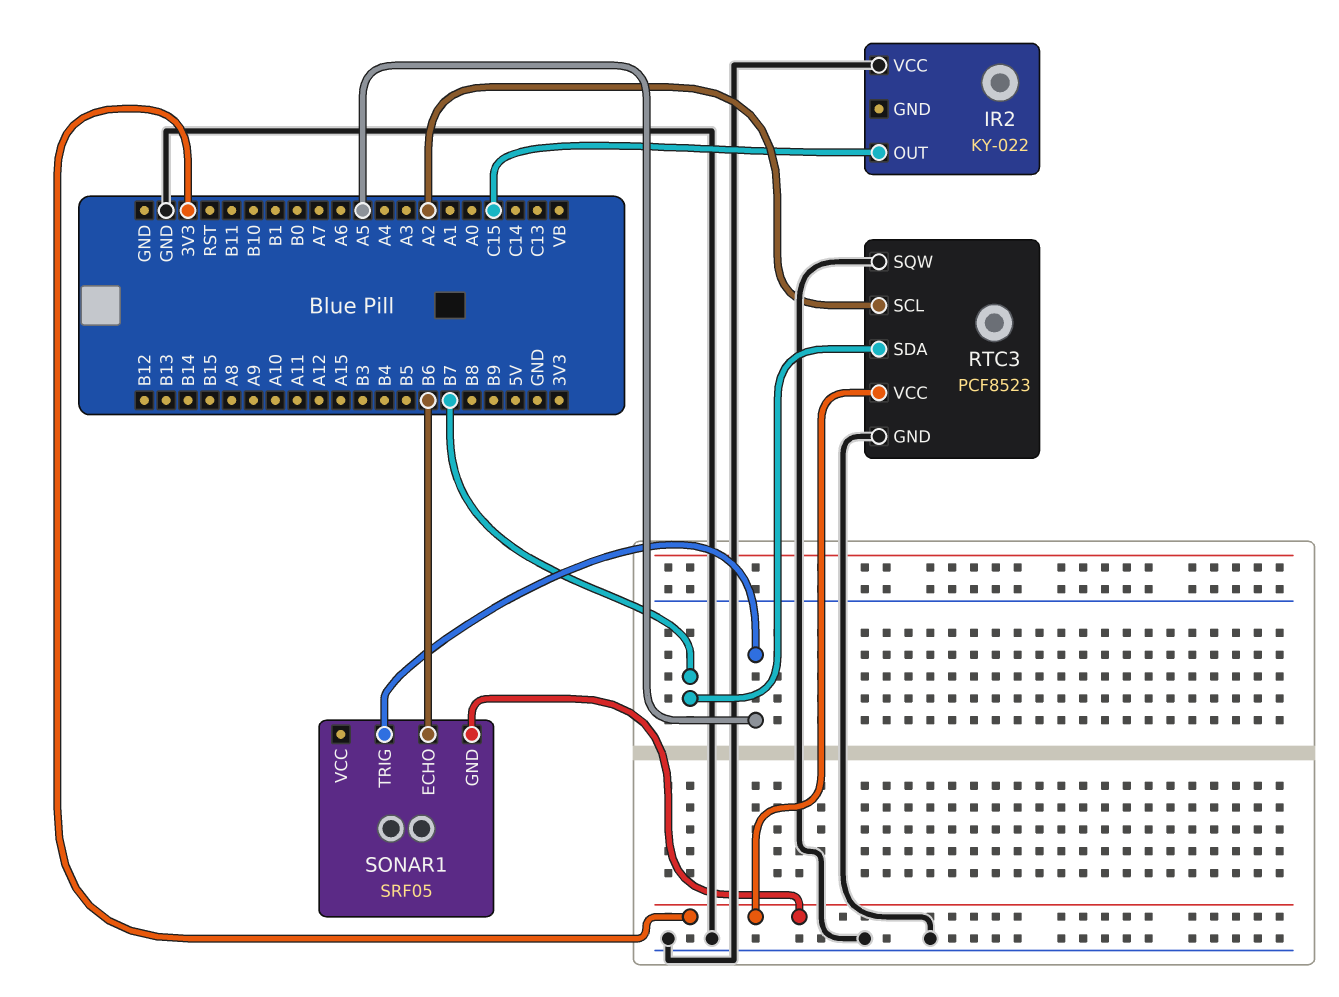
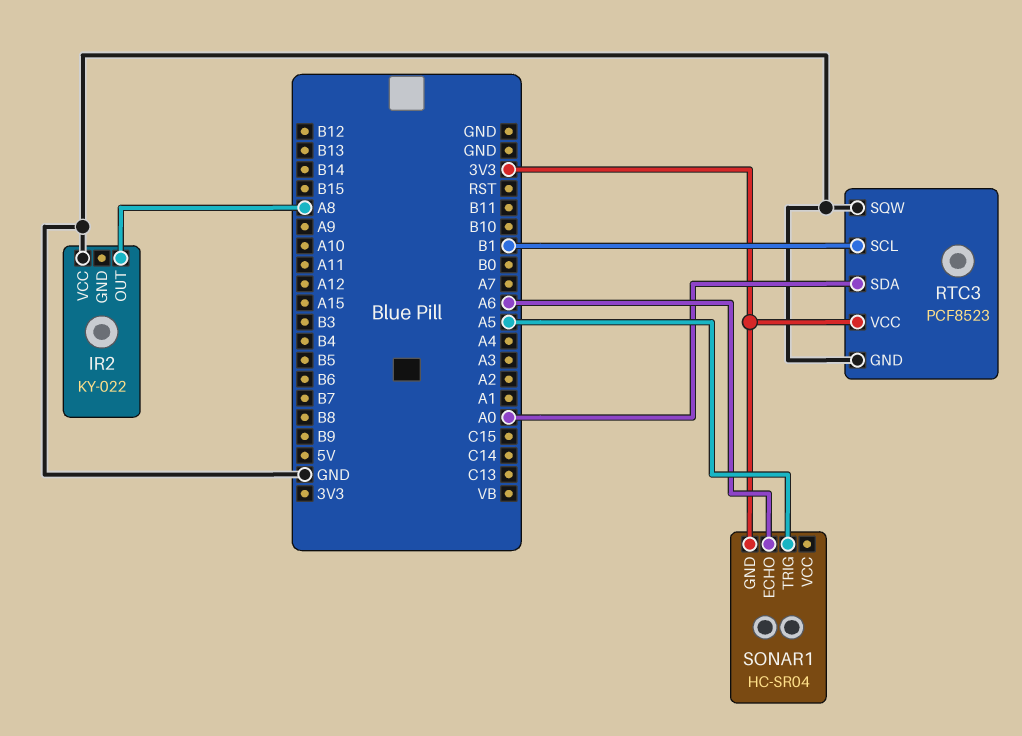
IR2 pin OUT: C15 -> A8
RTC3 pin SCL: A2 -> B1
RTC3 pin SDA: B7 -> A0
SONAR1: SRF05 -> HC-SR04
SONAR1 pin ECHO: B6 -> A6

